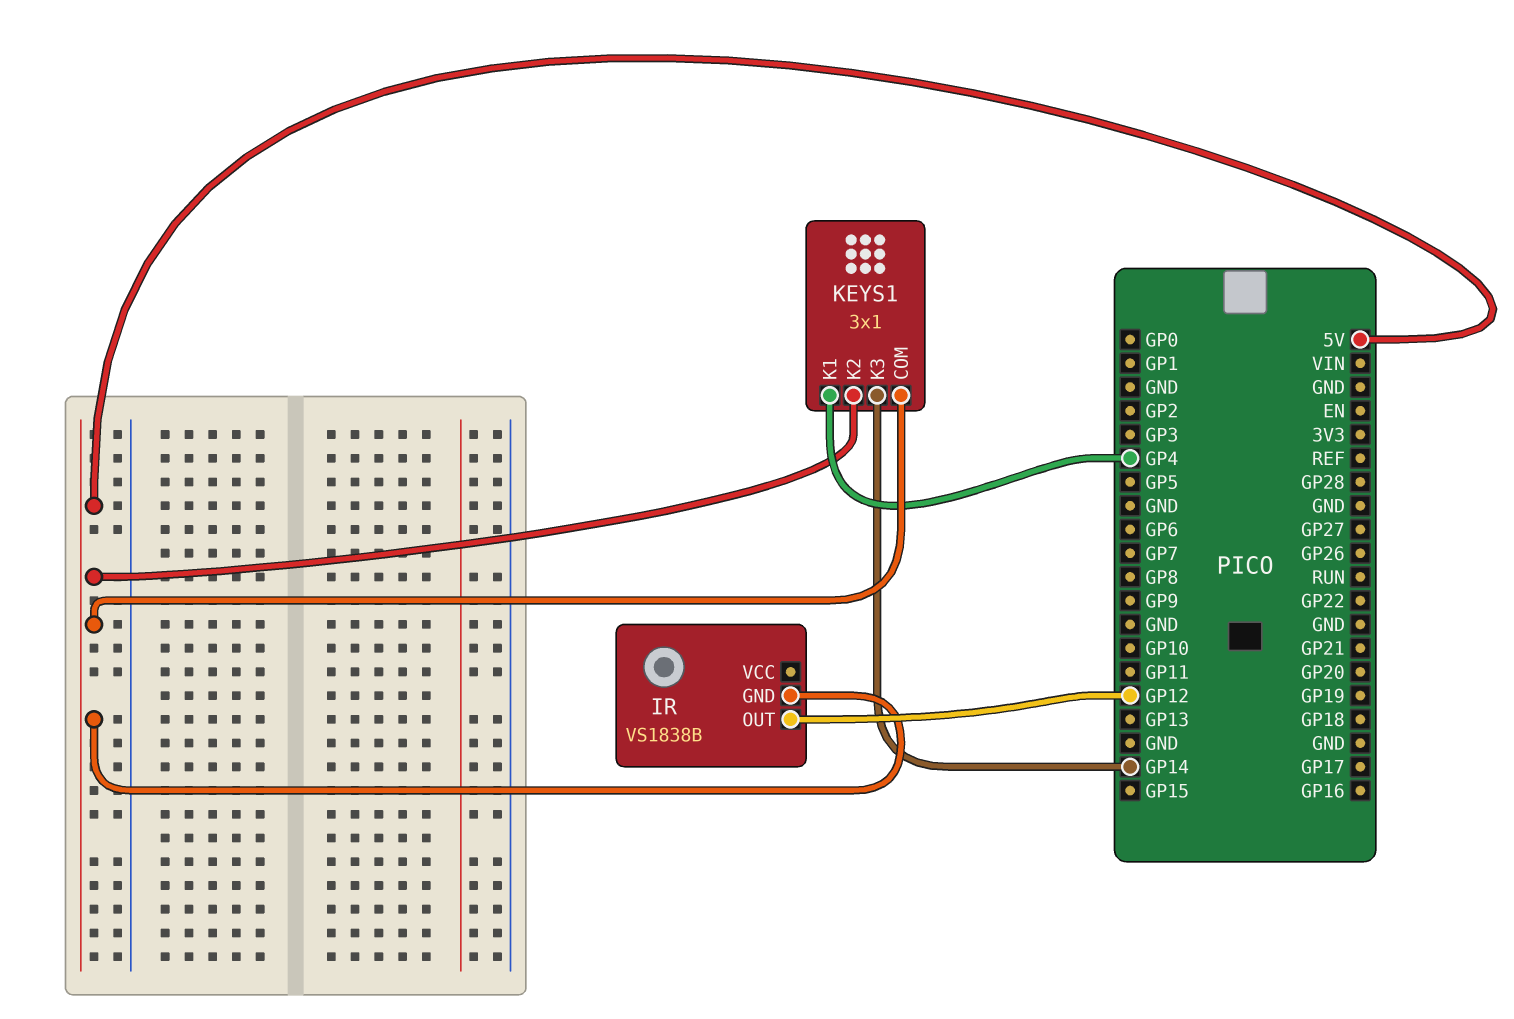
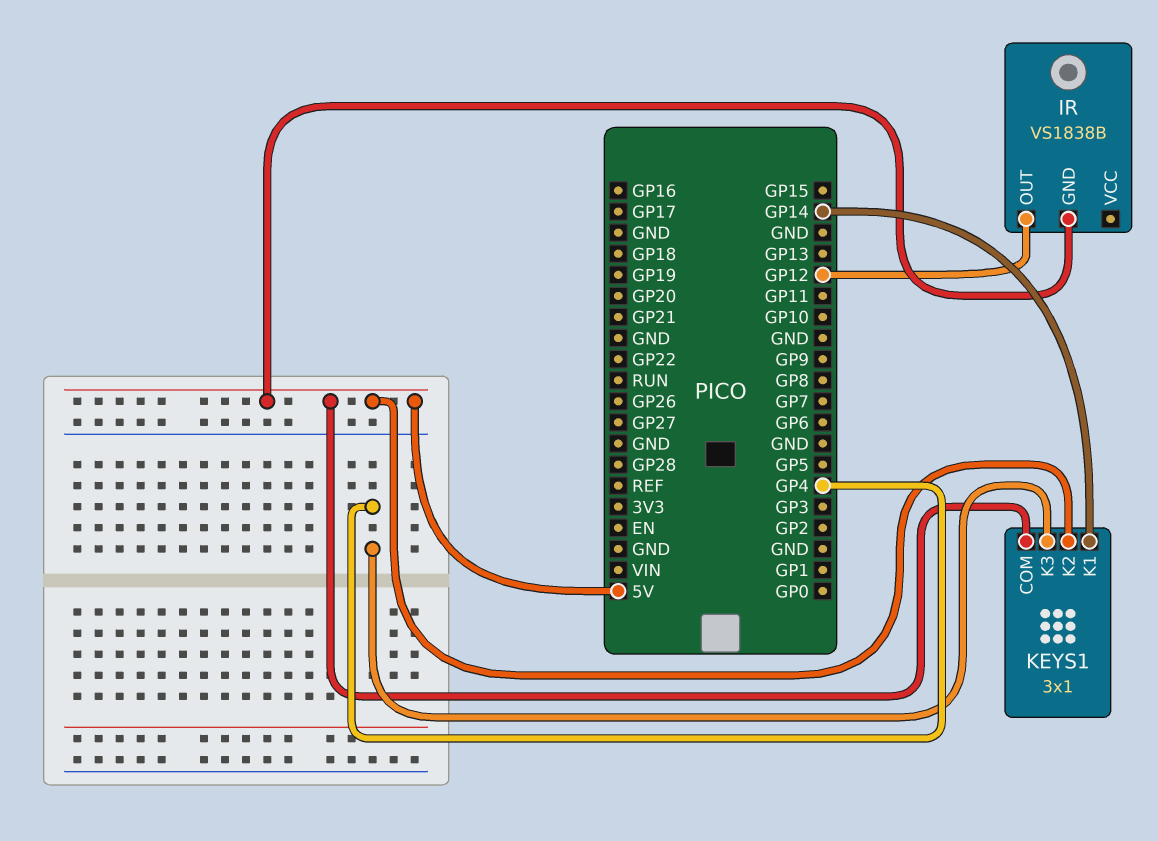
KEYS1 pin K1: GP4 -> GP14
KEYS1 pin K3: GP14 -> GP4

